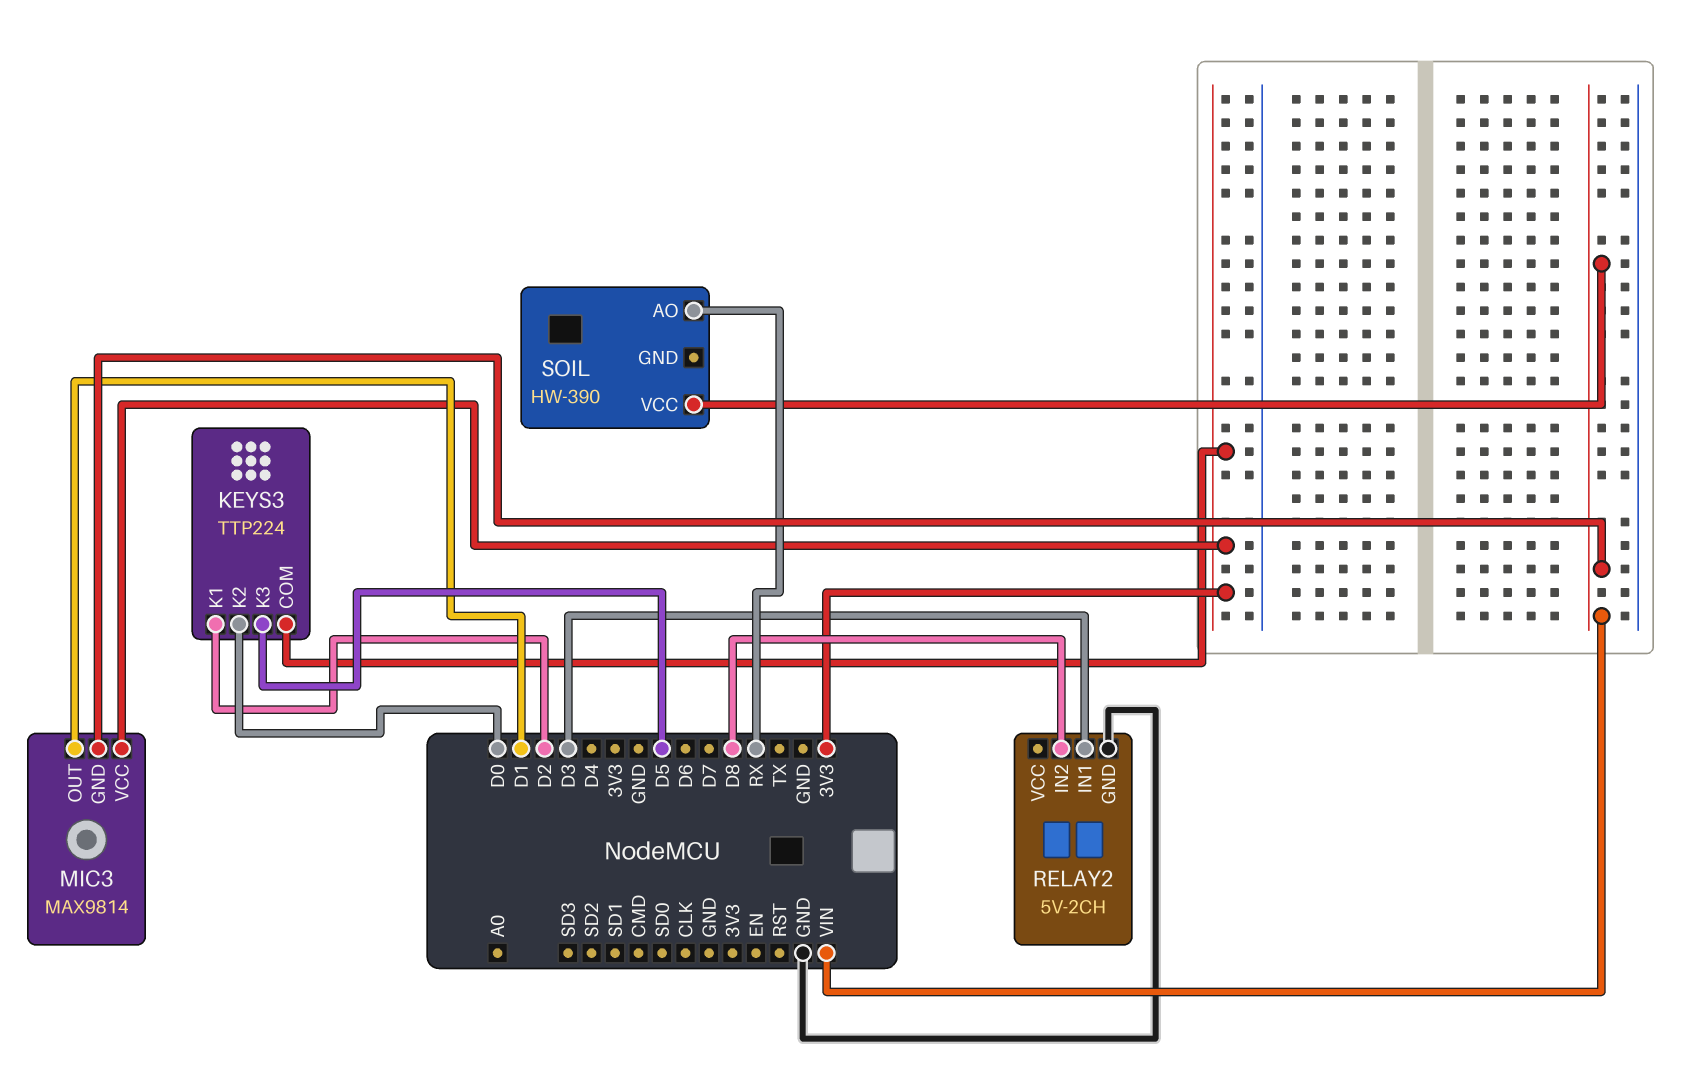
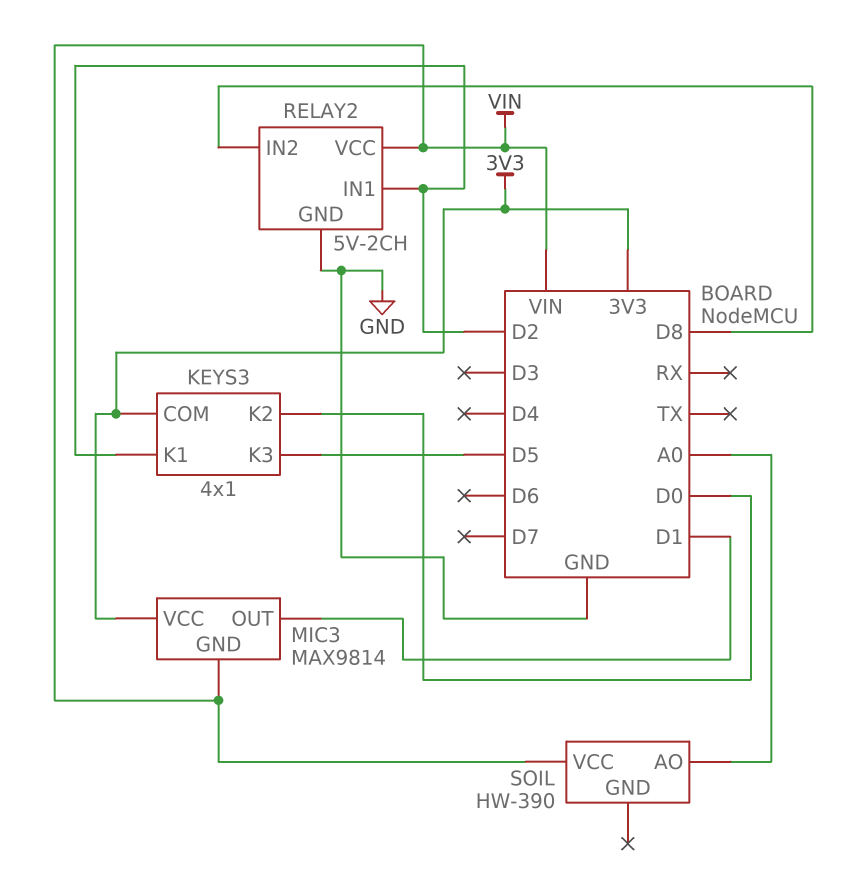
KEYS3: TTP224 -> 4x1
RELAY2 pin IN1: D3 -> D2
RELAY2 pin VCC: none -> VIN
SOIL pin AO: RX -> A0

